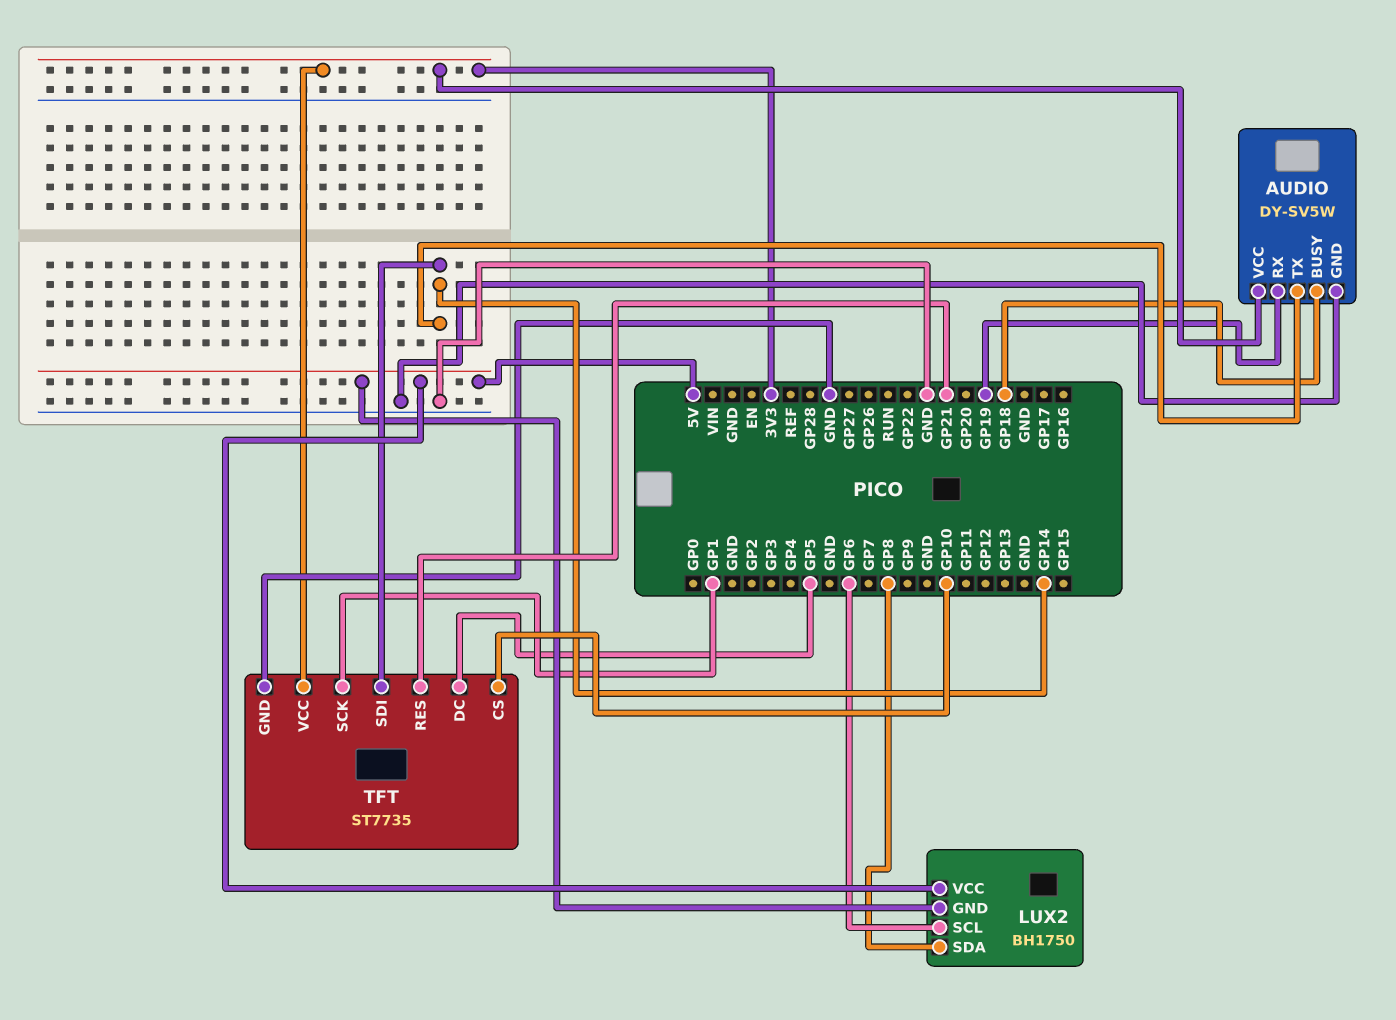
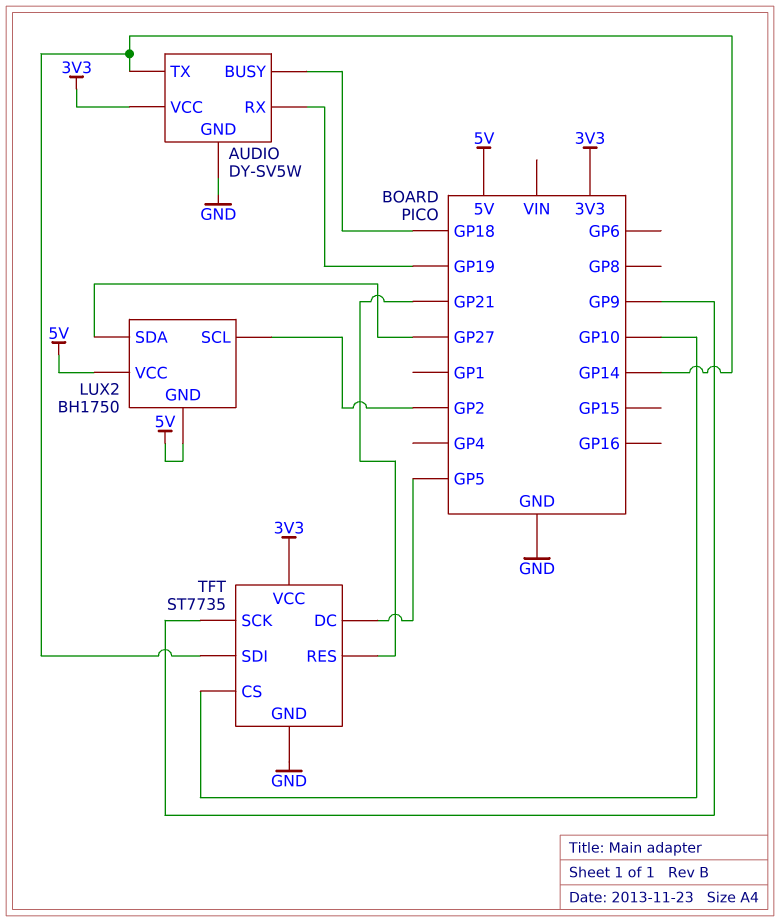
LUX2 pin SCL: GP6 -> GP2
LUX2 pin SDA: GP8 -> GP27
TFT pin SCK: GP1 -> GP9

